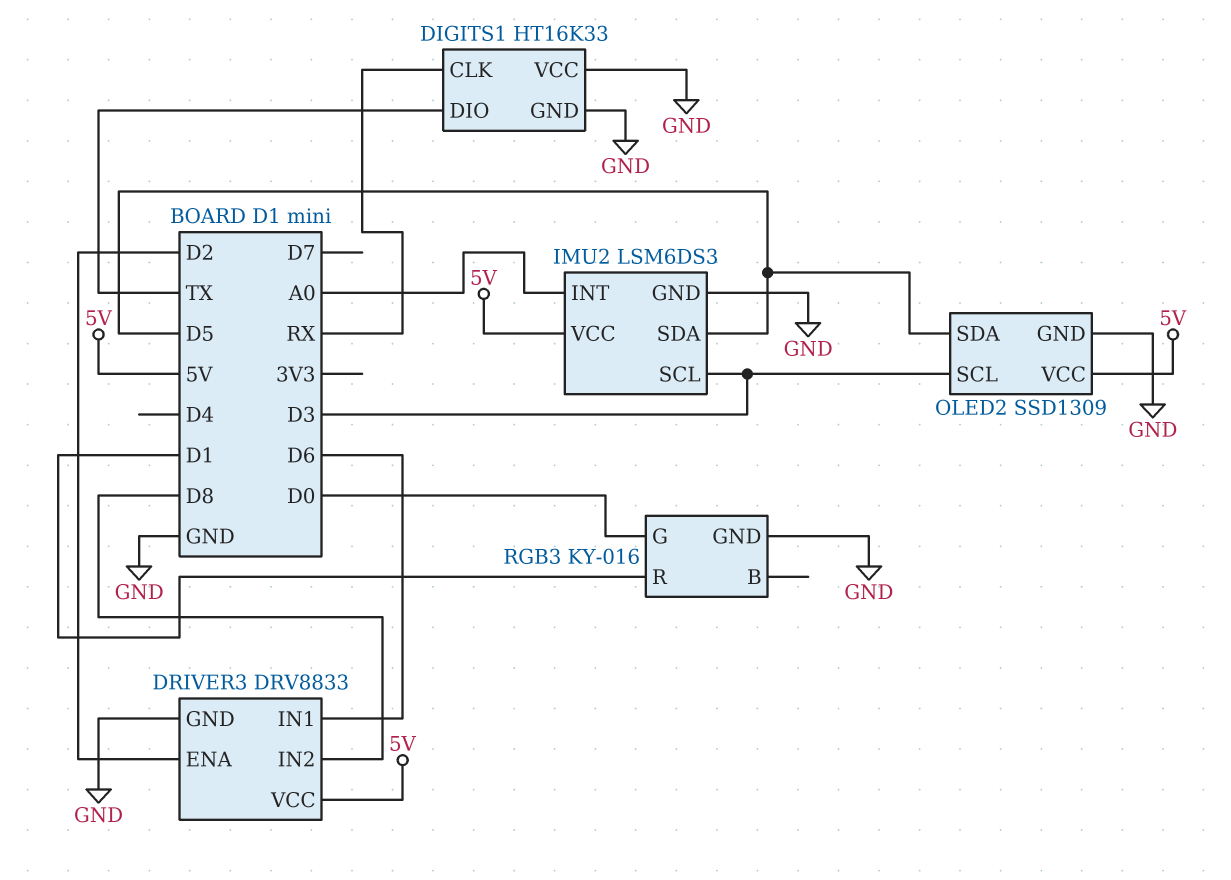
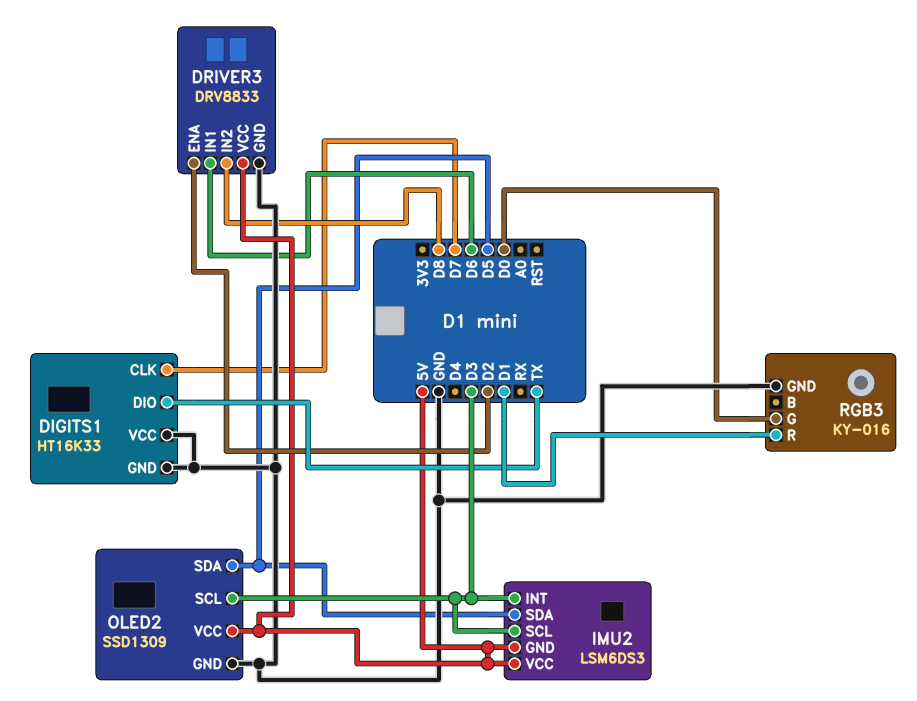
DIGITS1 pin CLK: RX -> D7
IMU2 pin GND: GND -> 5V
IMU2 pin INT: A0 -> D3

